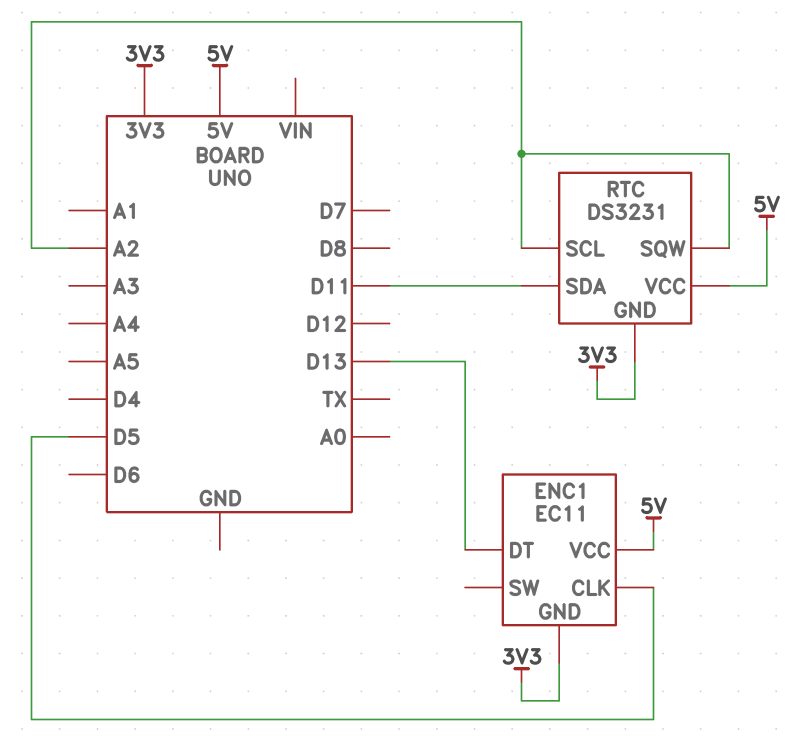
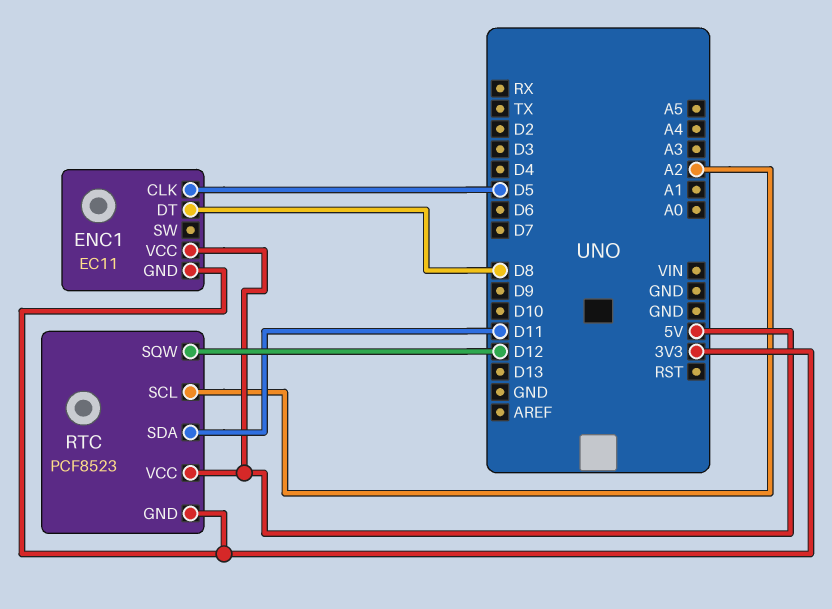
ENC1 pin DT: D13 -> D8
RTC: DS3231 -> PCF8523
RTC pin SQW: A2 -> D12

